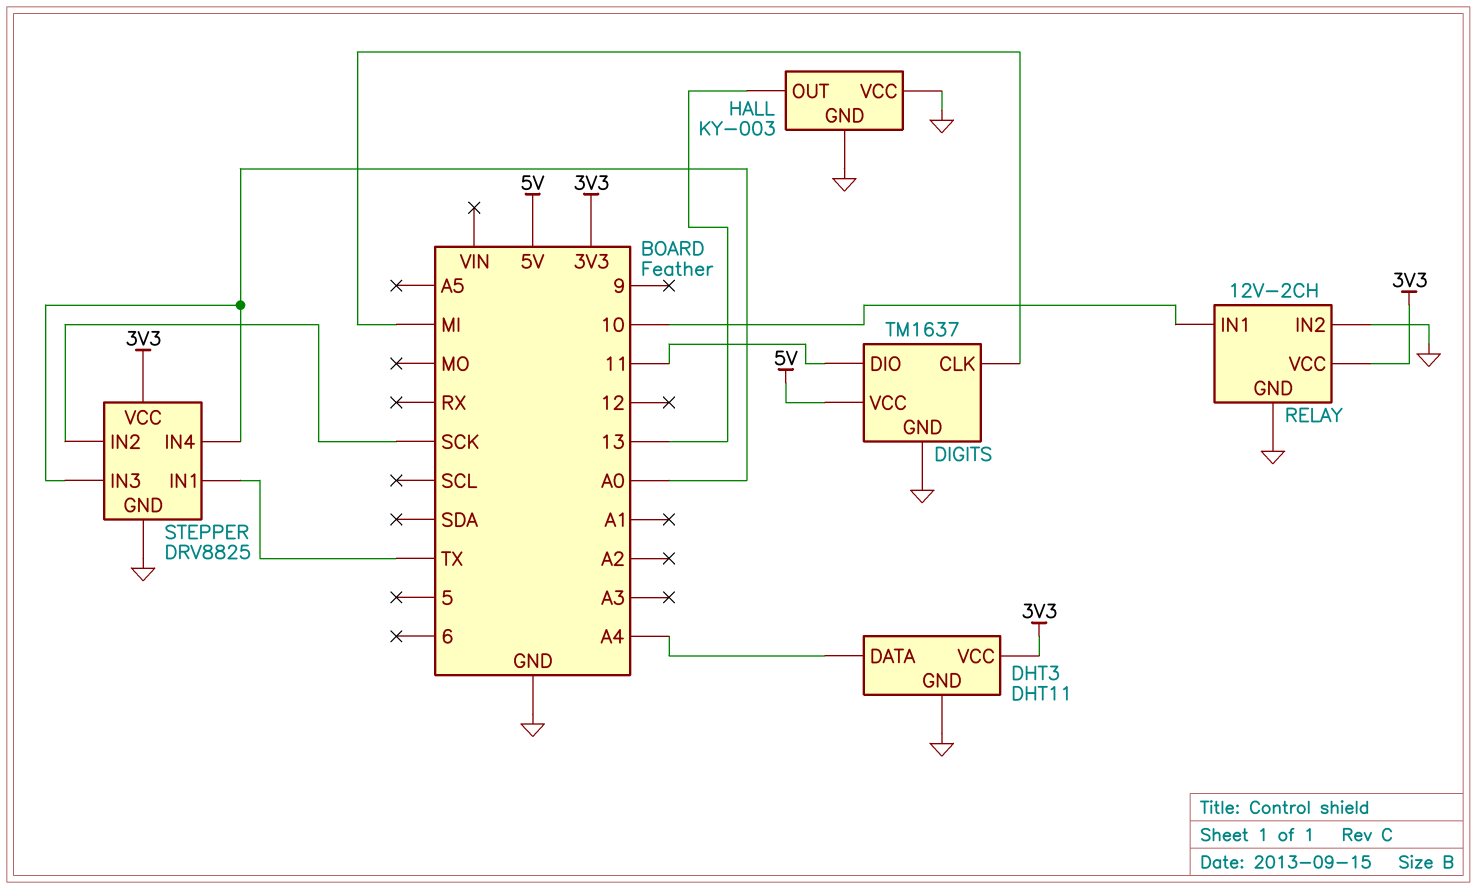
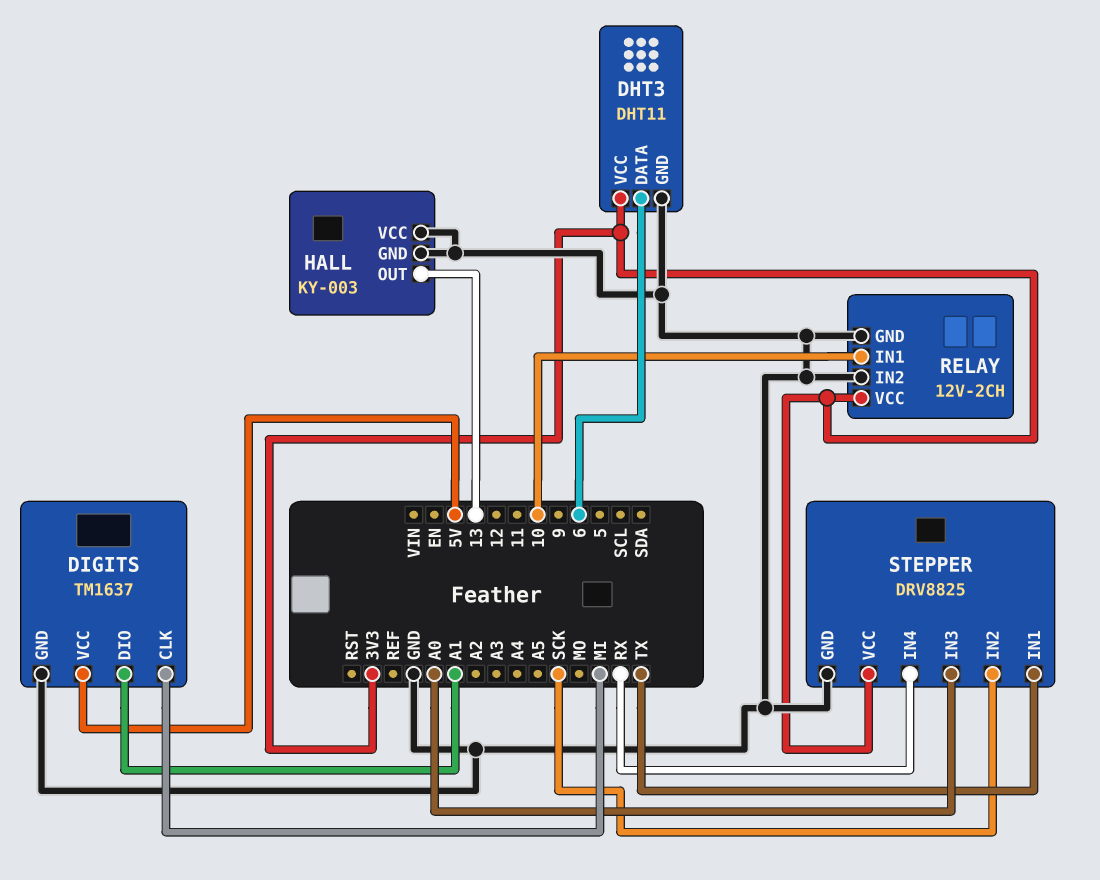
DHT3 pin DATA: A4 -> 6
DIGITS pin DIO: 11 -> A1
STEPPER pin IN4: A0 -> RX

